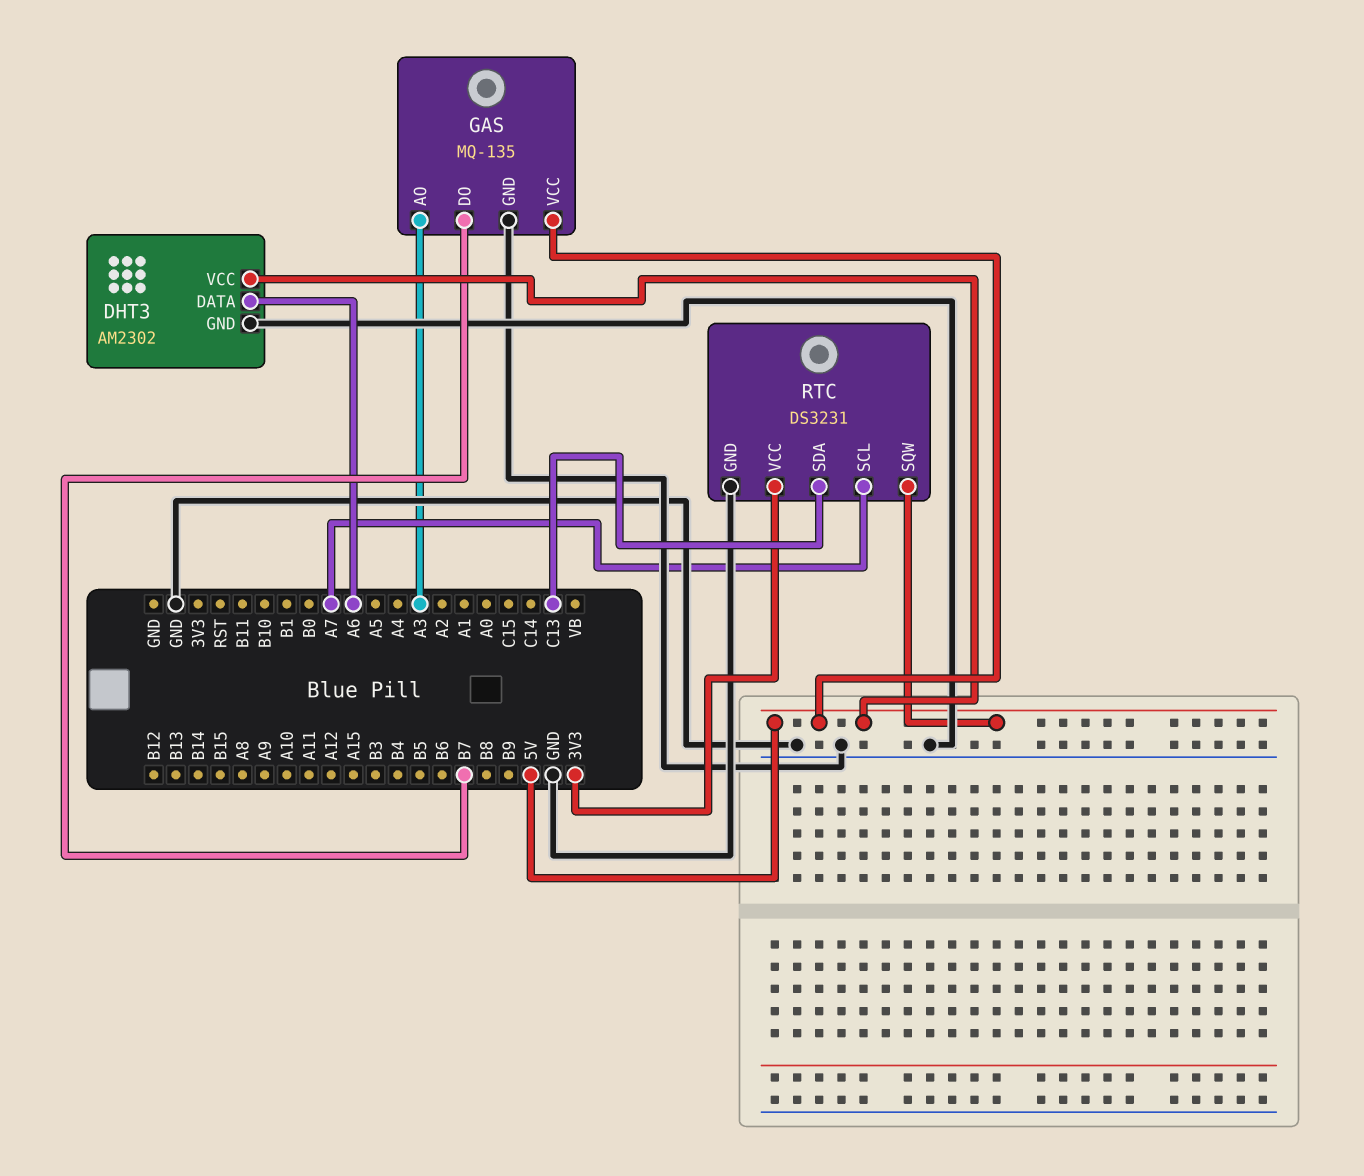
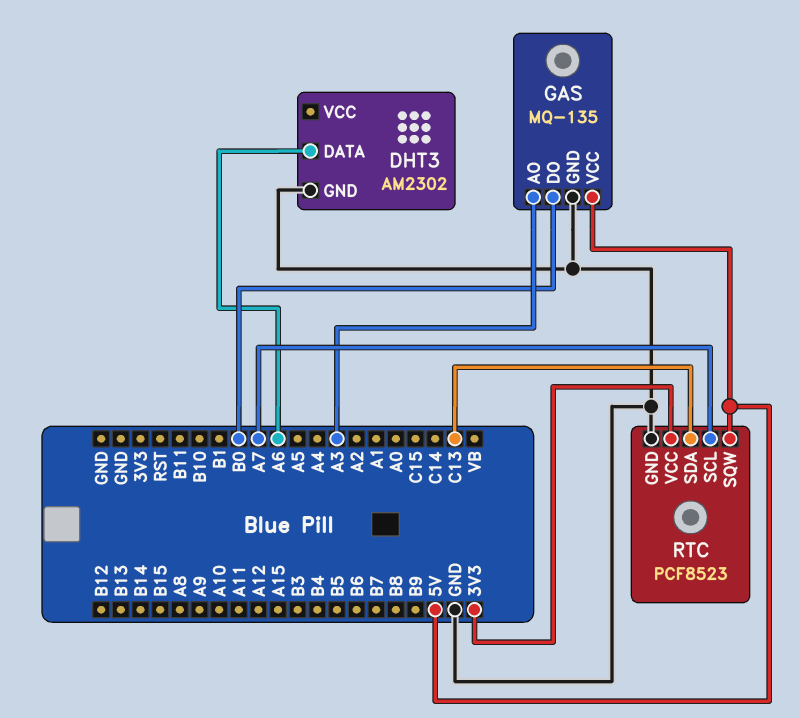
DHT3 pin VCC: 5V -> none
GAS pin DO: B7 -> B0
RTC: DS3231 -> PCF8523

